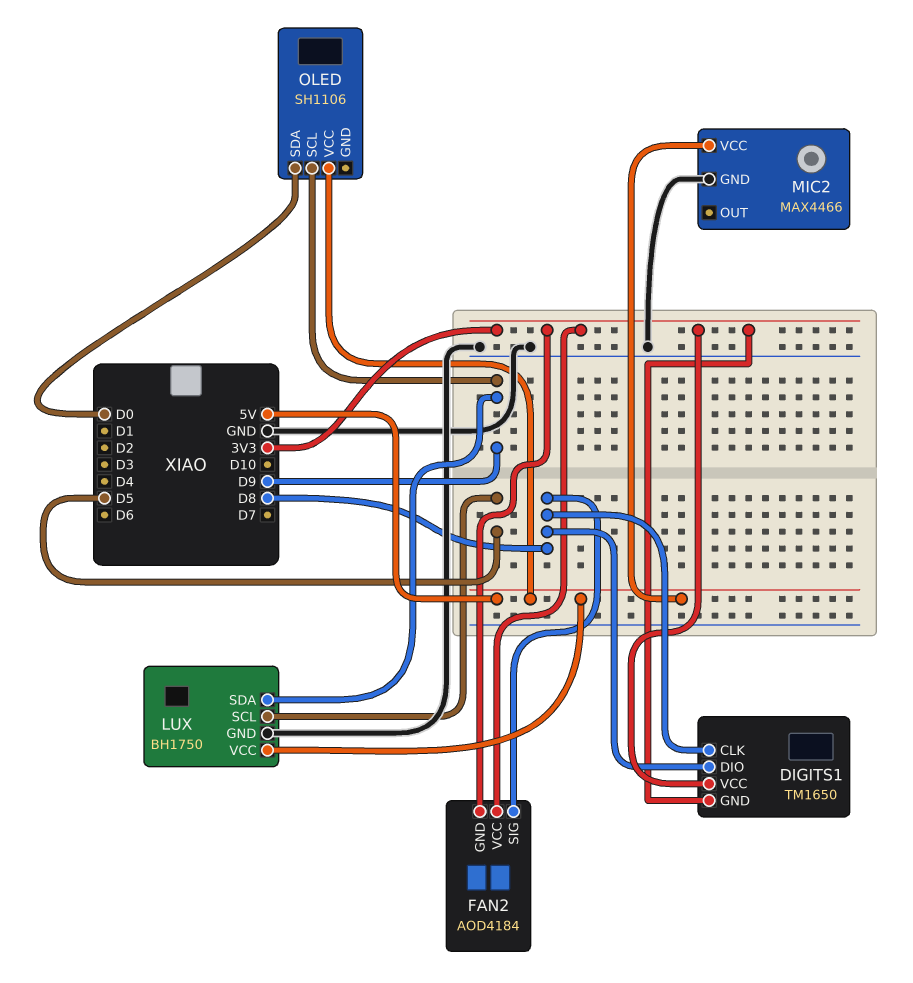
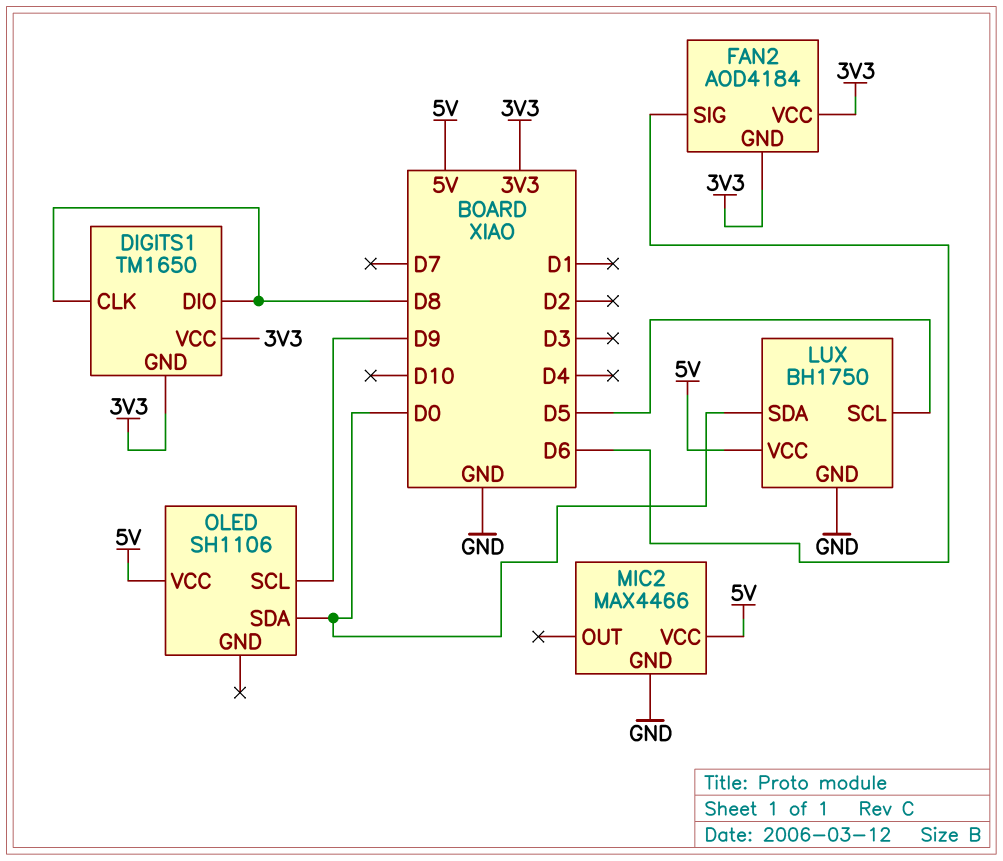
FAN2 pin SIG: D8 -> D6
LUX pin SDA: D9 -> D0

